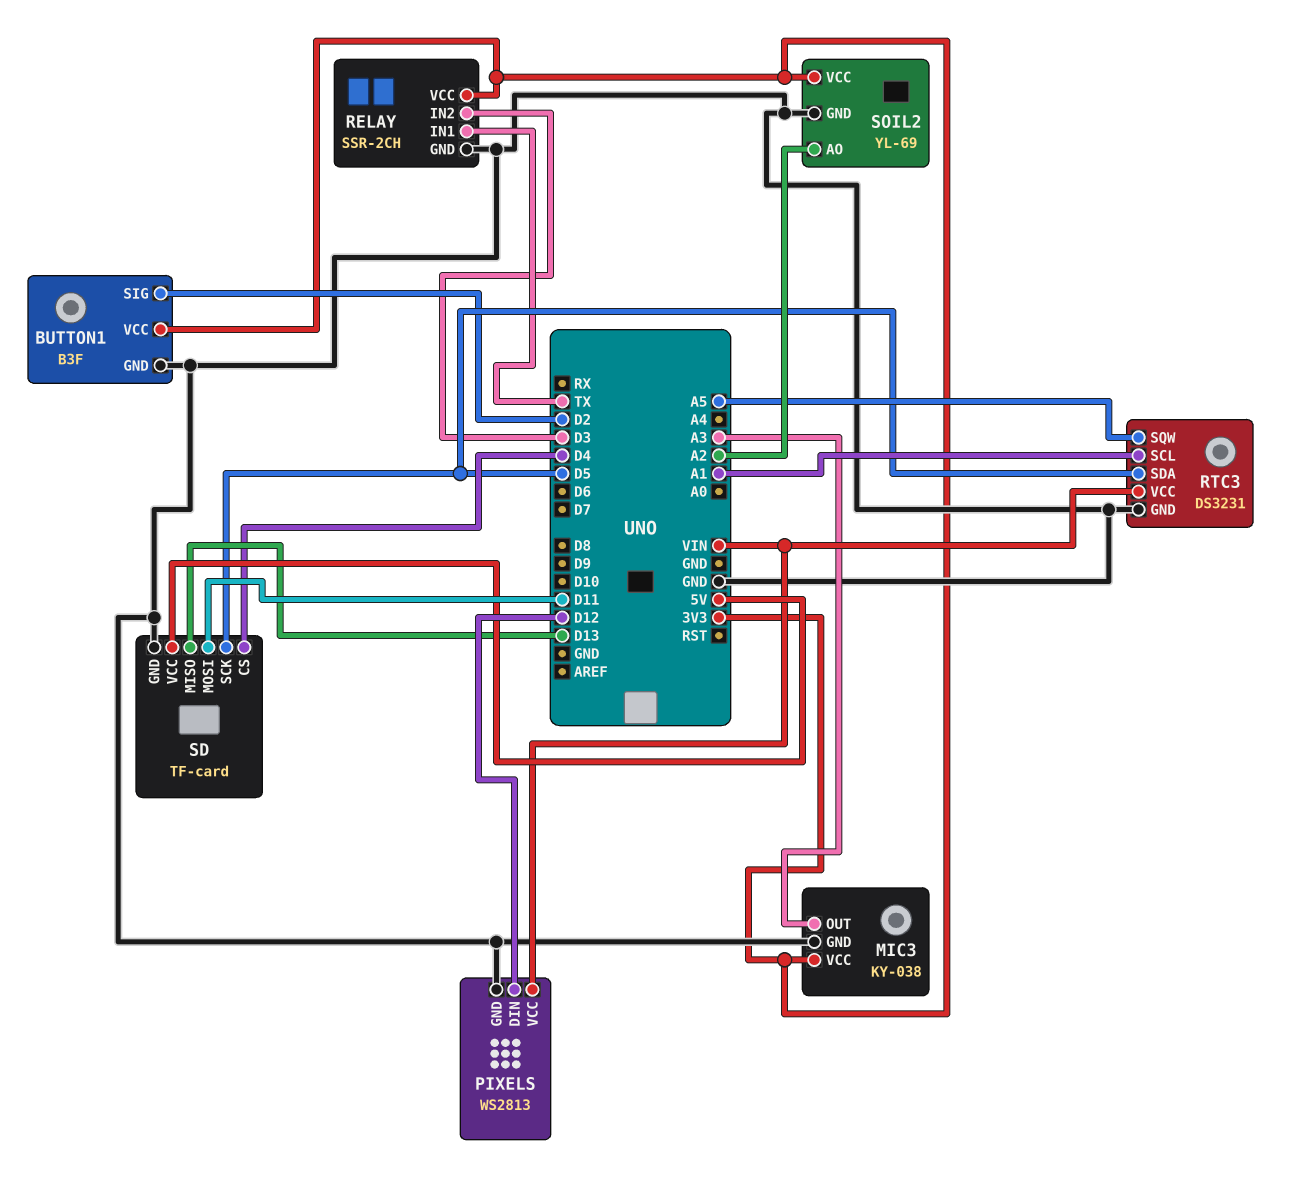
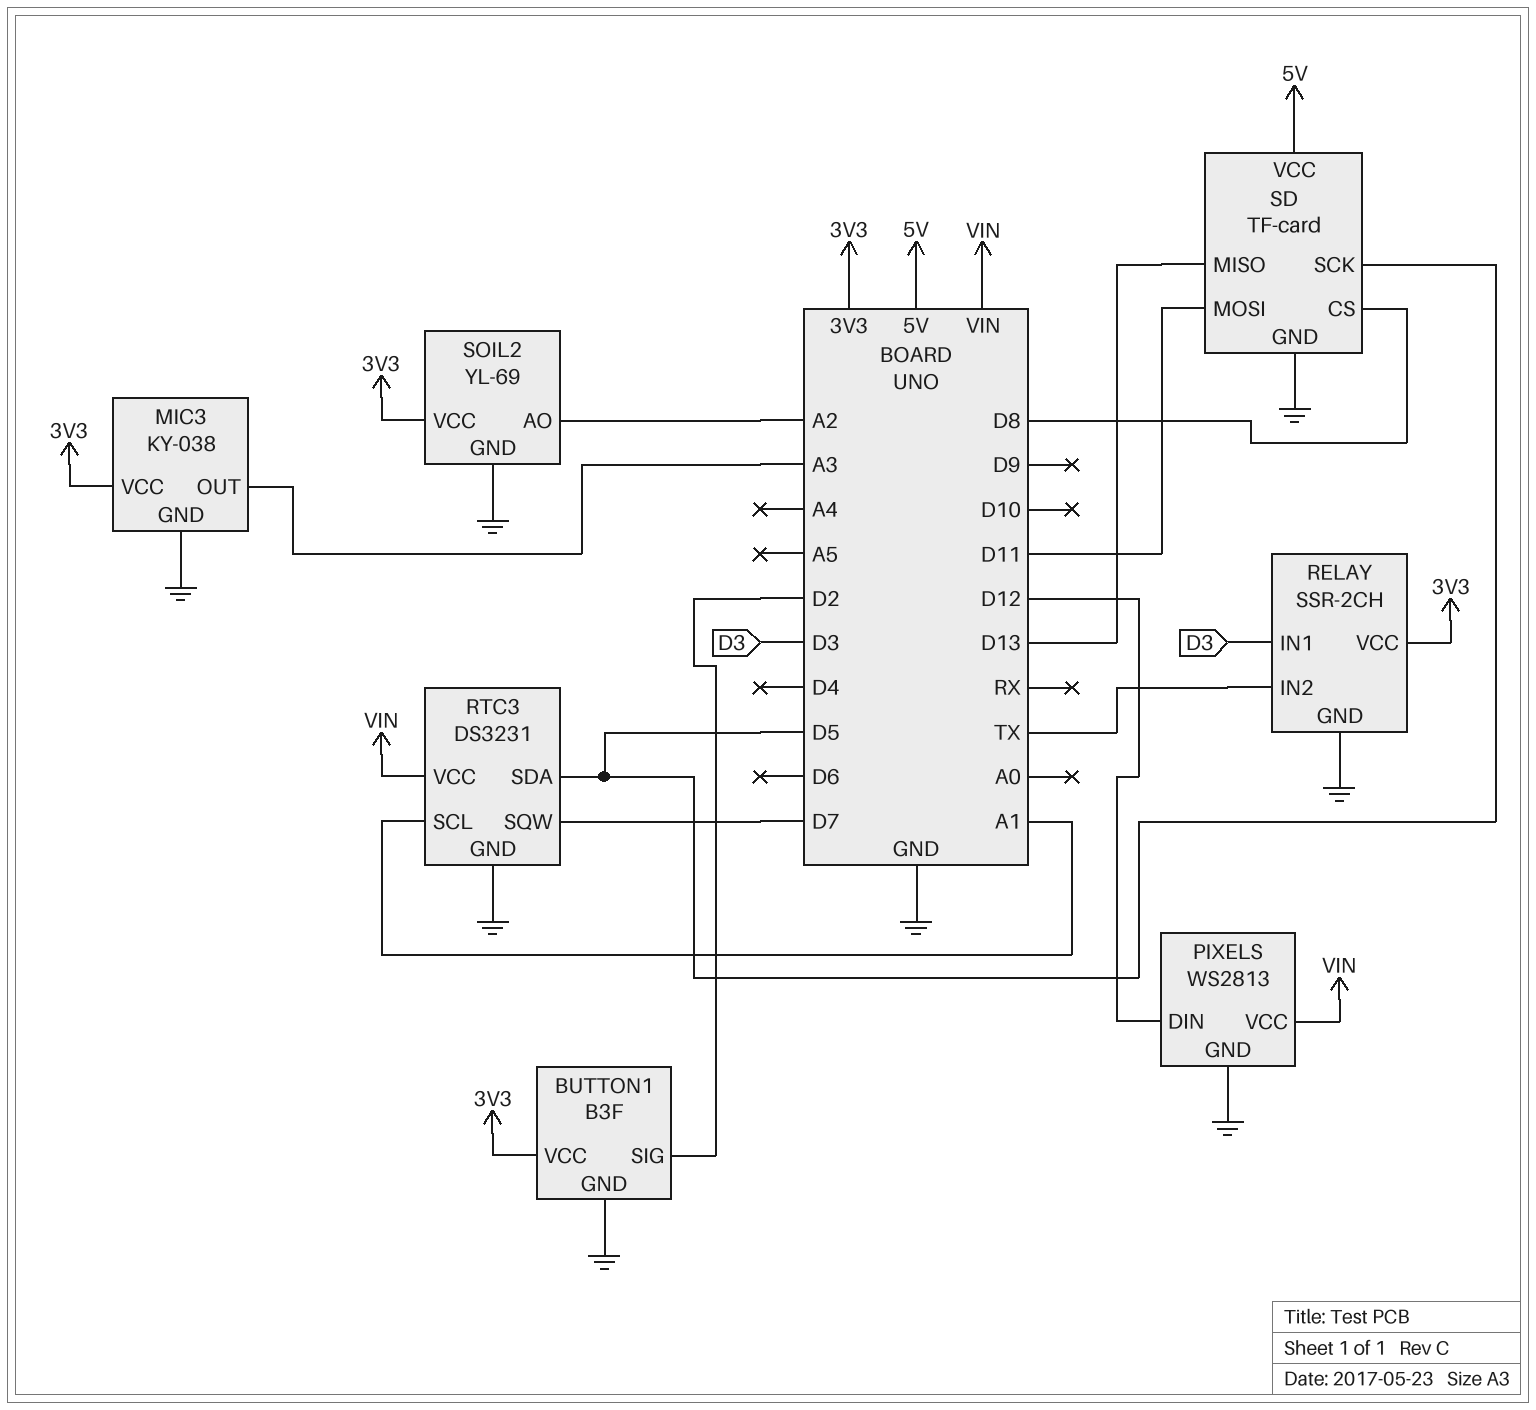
RELAY pin IN1: TX -> D3
RELAY pin IN2: D3 -> TX
RTC3 pin SQW: A5 -> D7
SD pin CS: D4 -> D8

